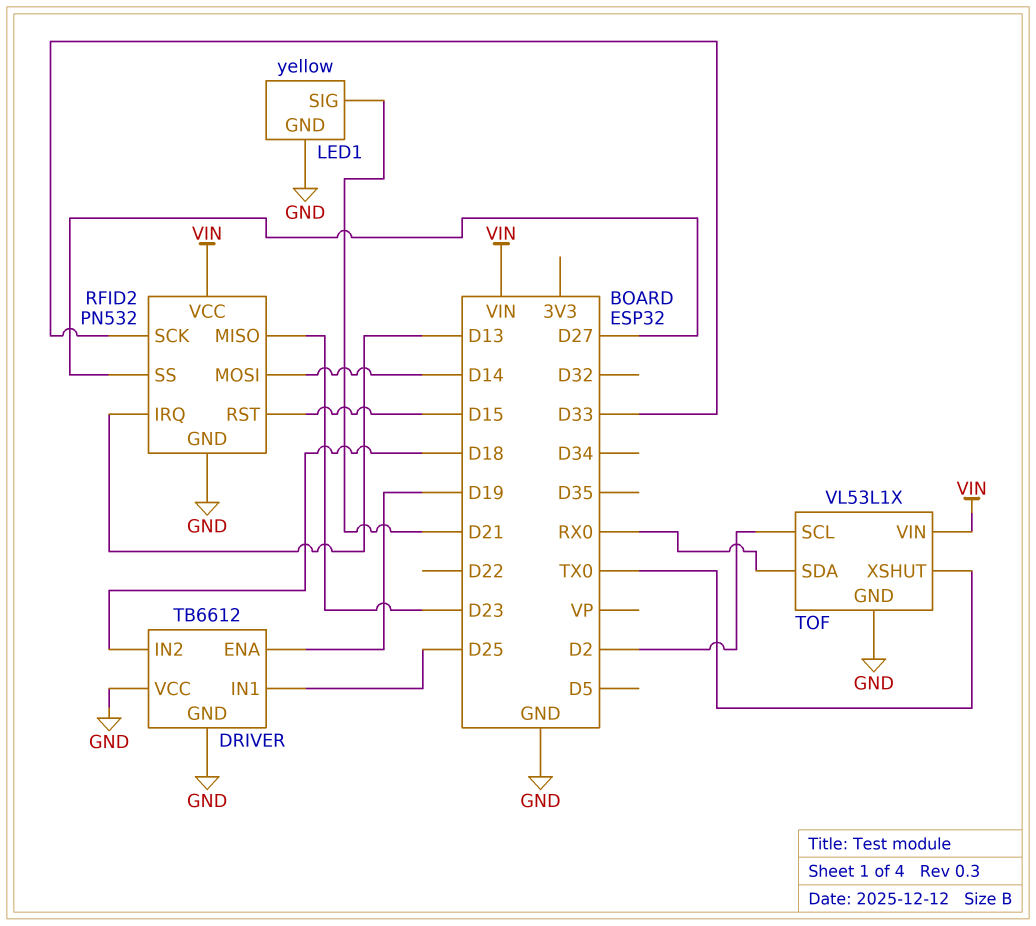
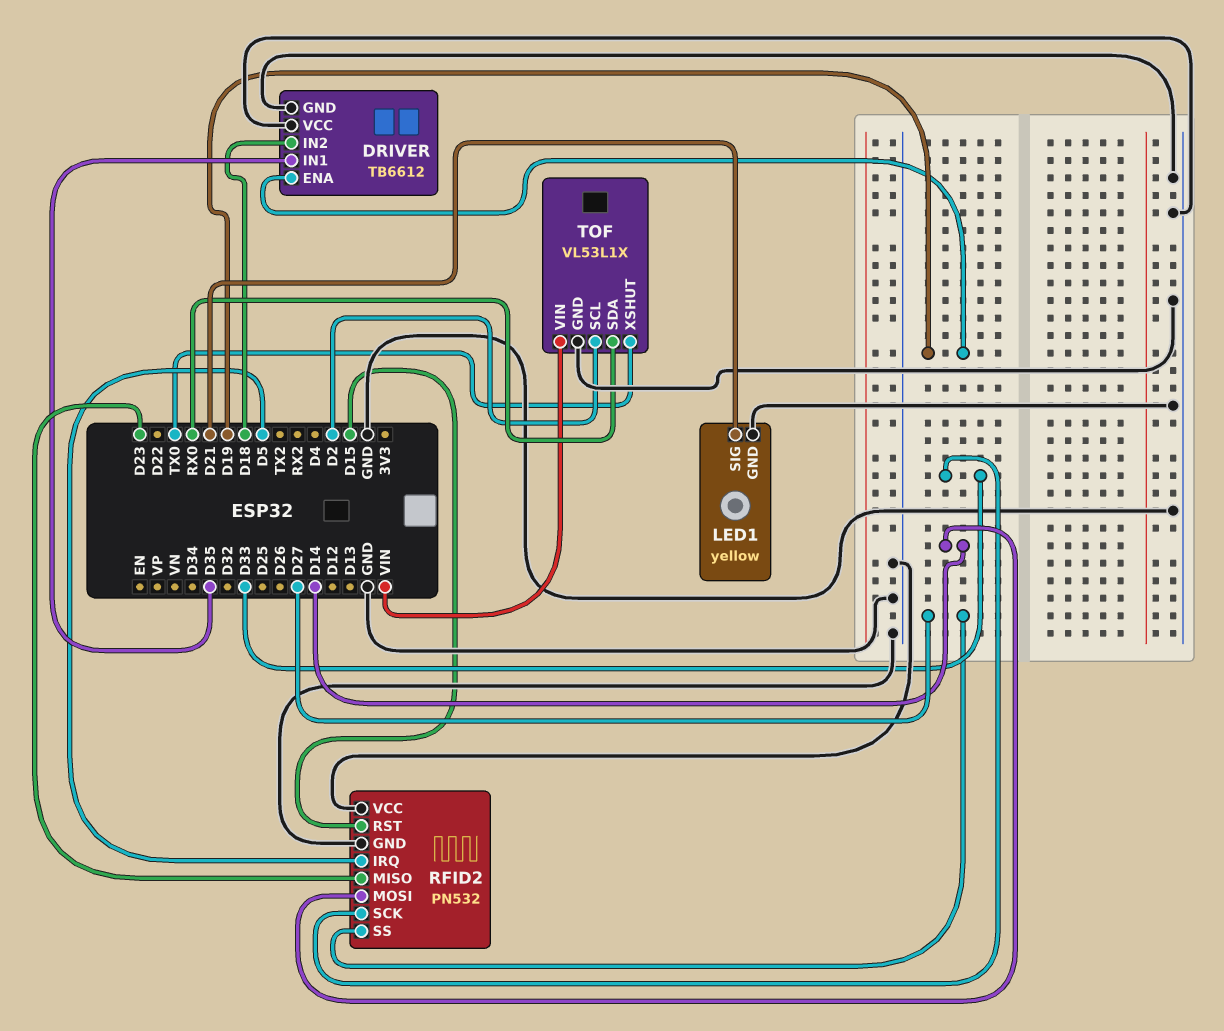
DRIVER pin IN1: D25 -> D35
RFID2 pin IRQ: D13 -> D5
RFID2 pin VCC: VIN -> GND

